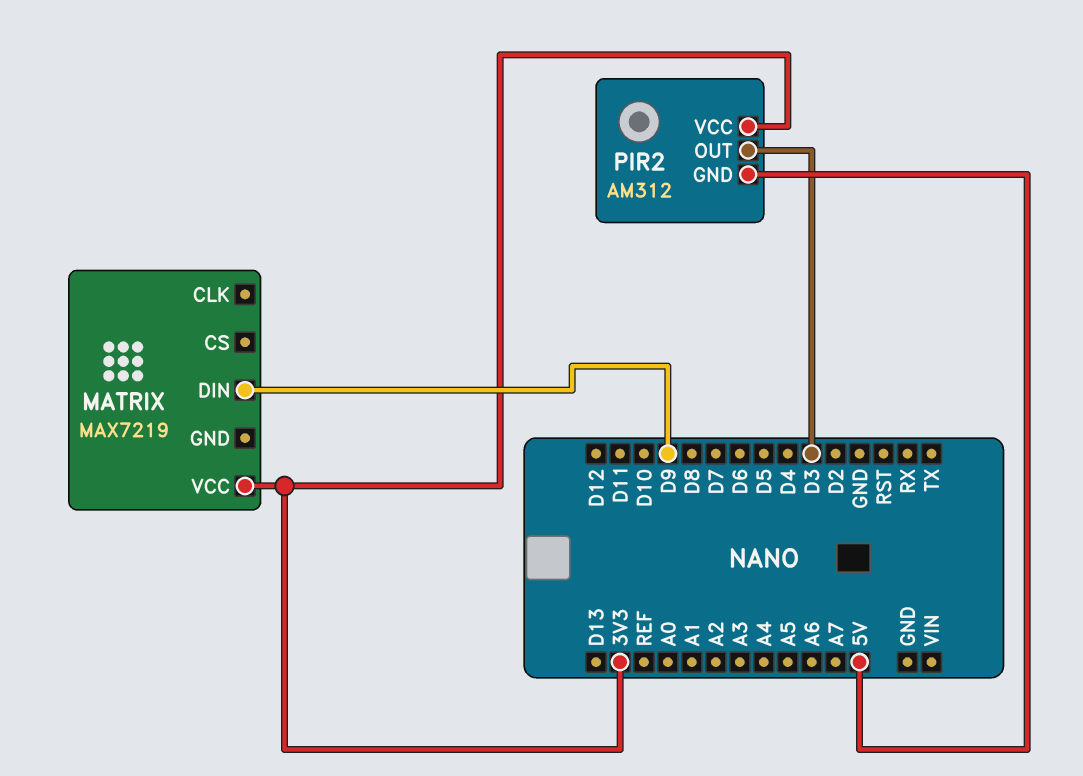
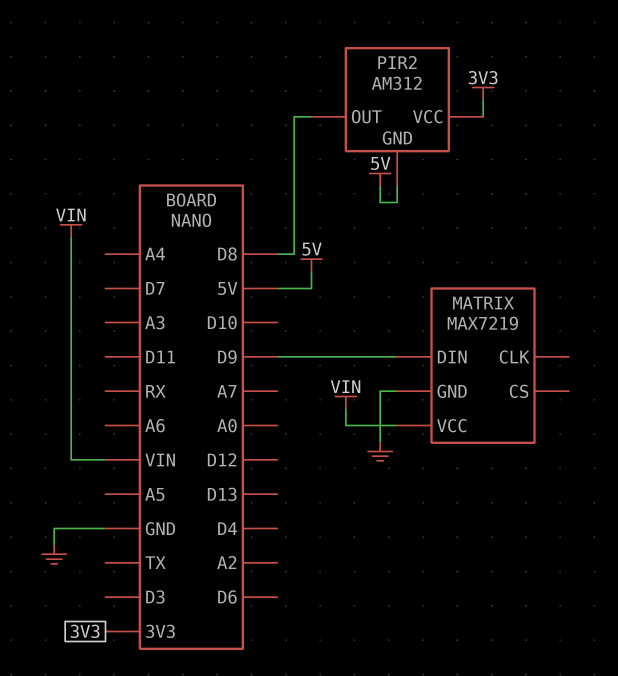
MATRIX pin GND: none -> GND
MATRIX pin VCC: 3V3 -> VIN
PIR2 pin OUT: D3 -> D8

